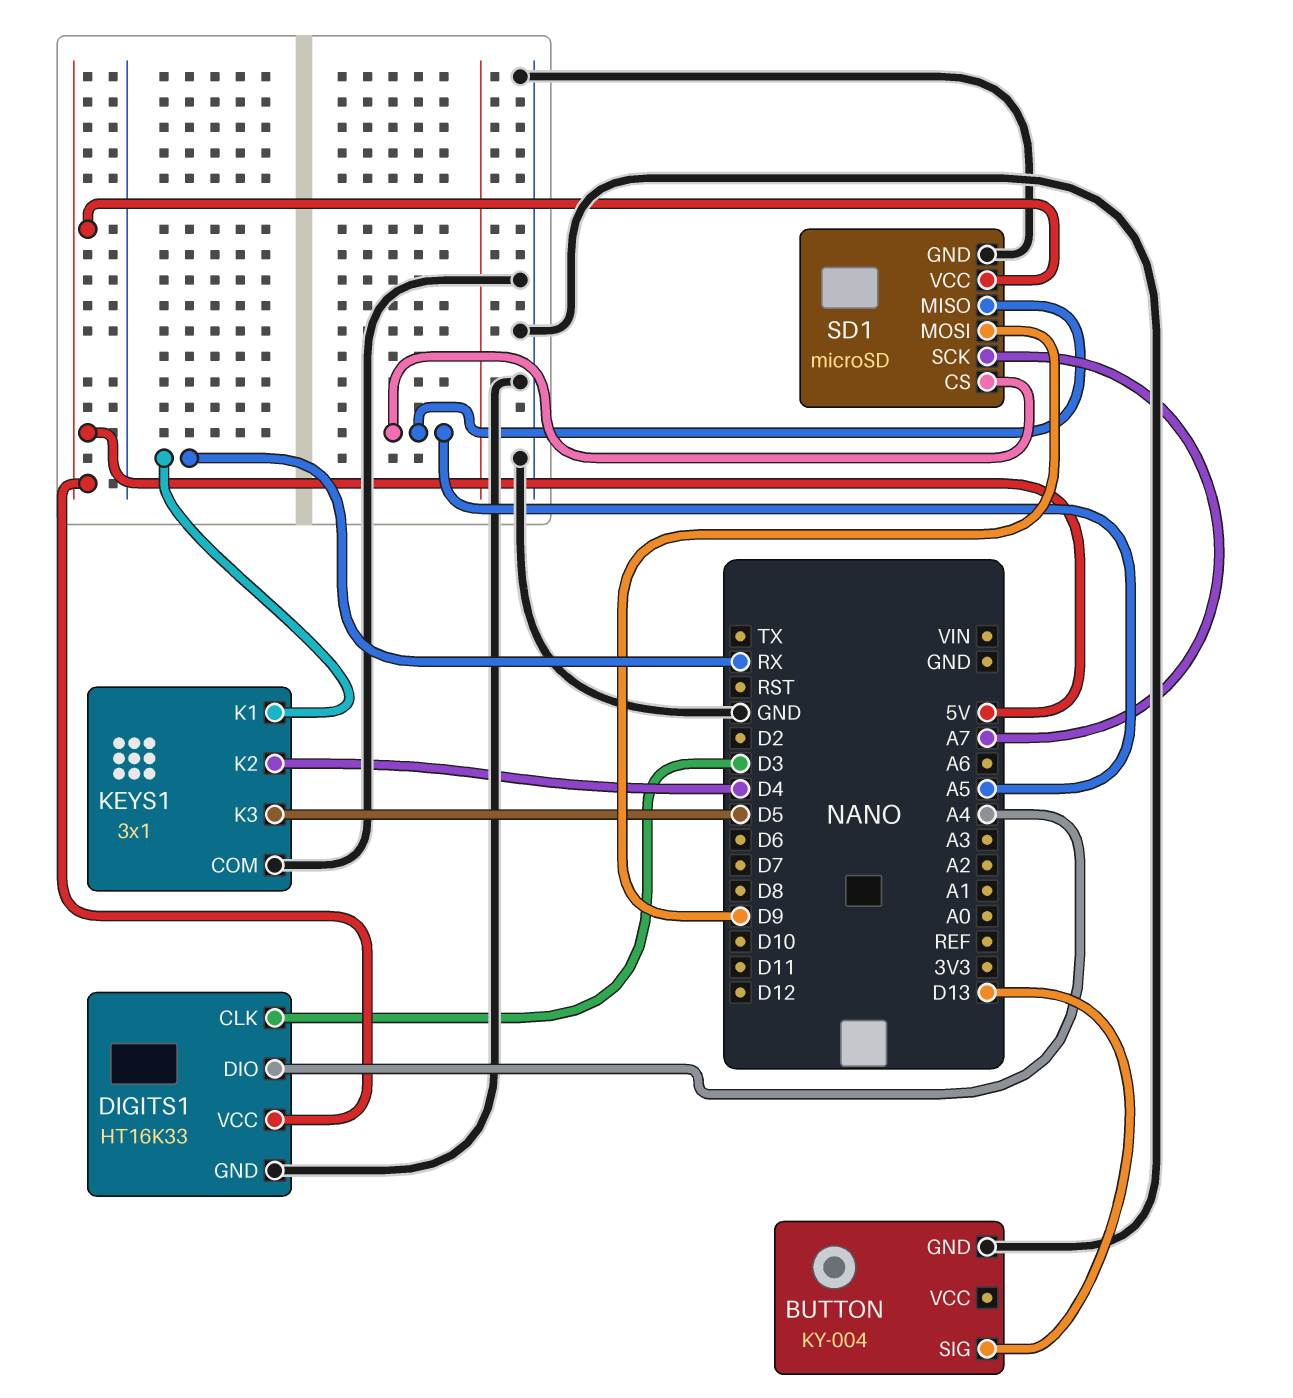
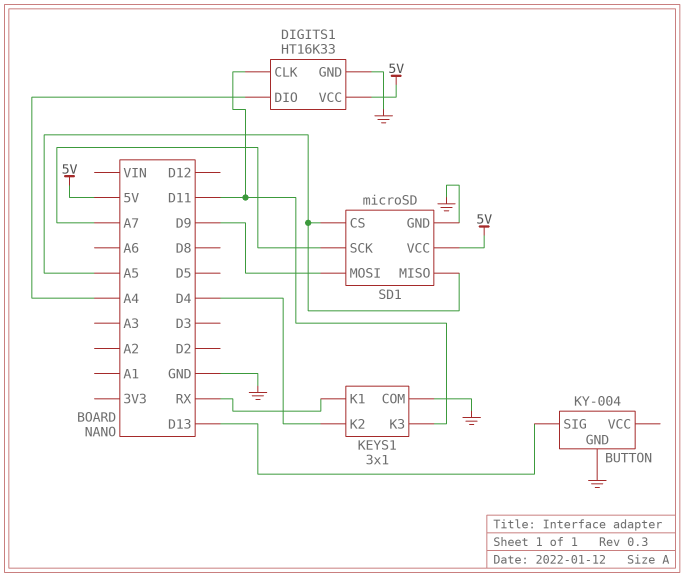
DIGITS1 pin CLK: D3 -> D11
KEYS1 pin K3: D5 -> D11

